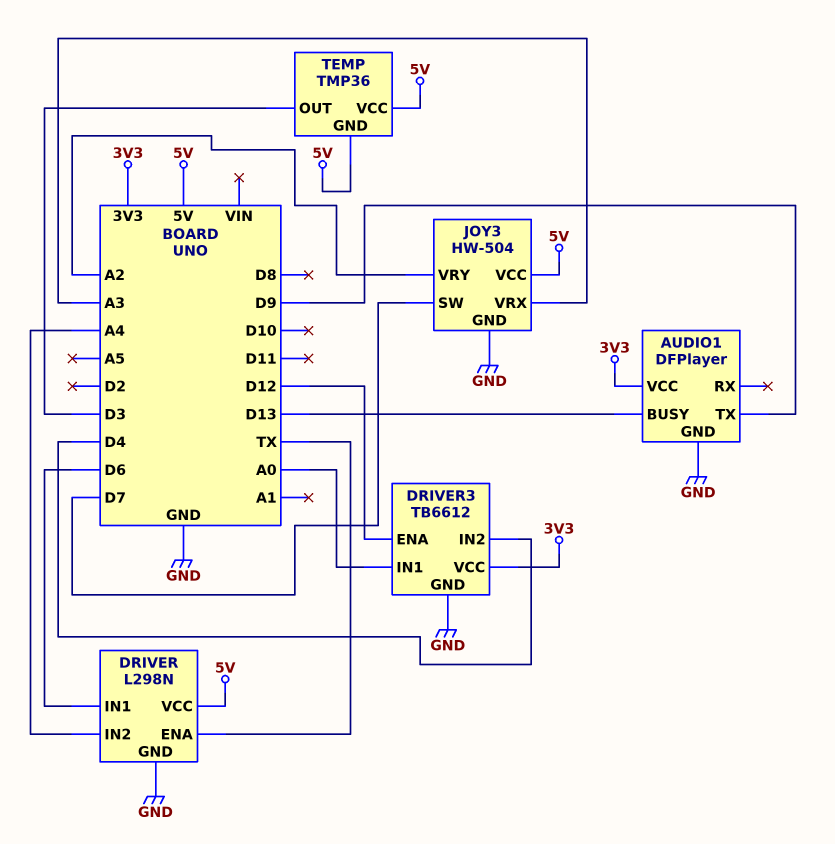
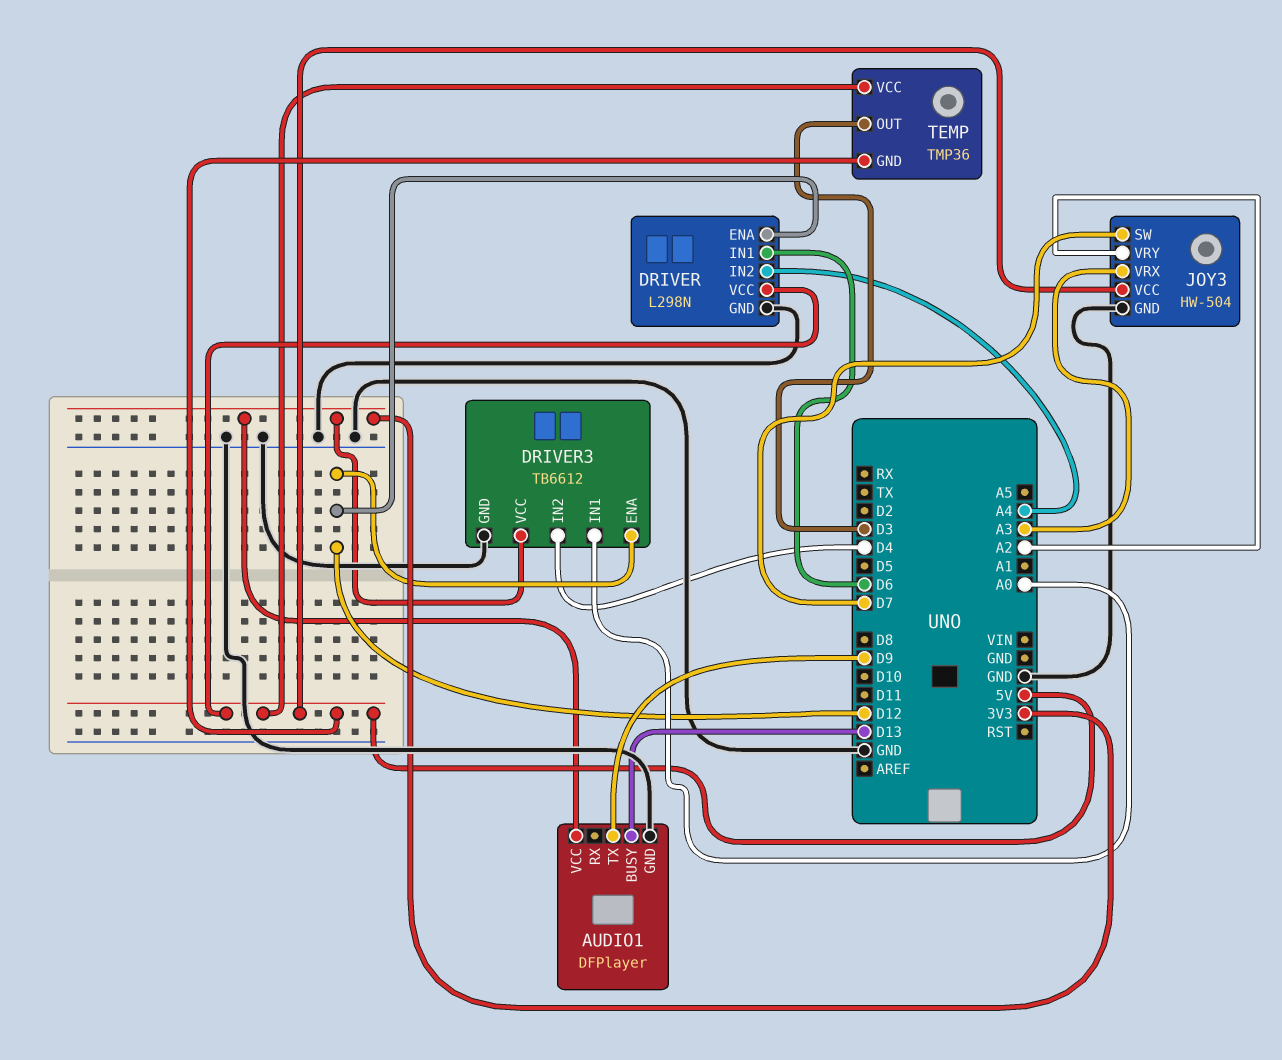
DRIVER pin ENA: TX -> D12

